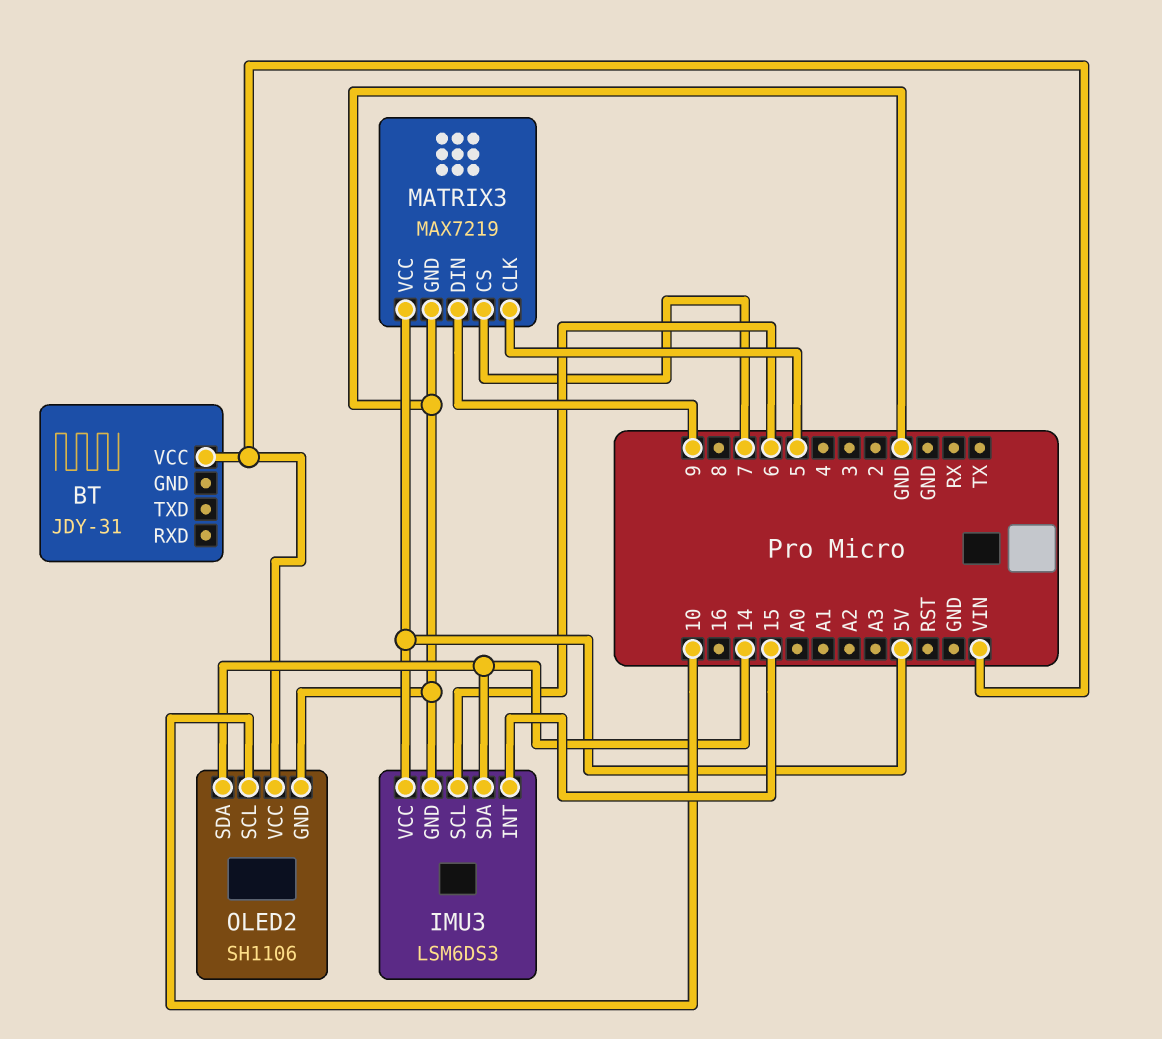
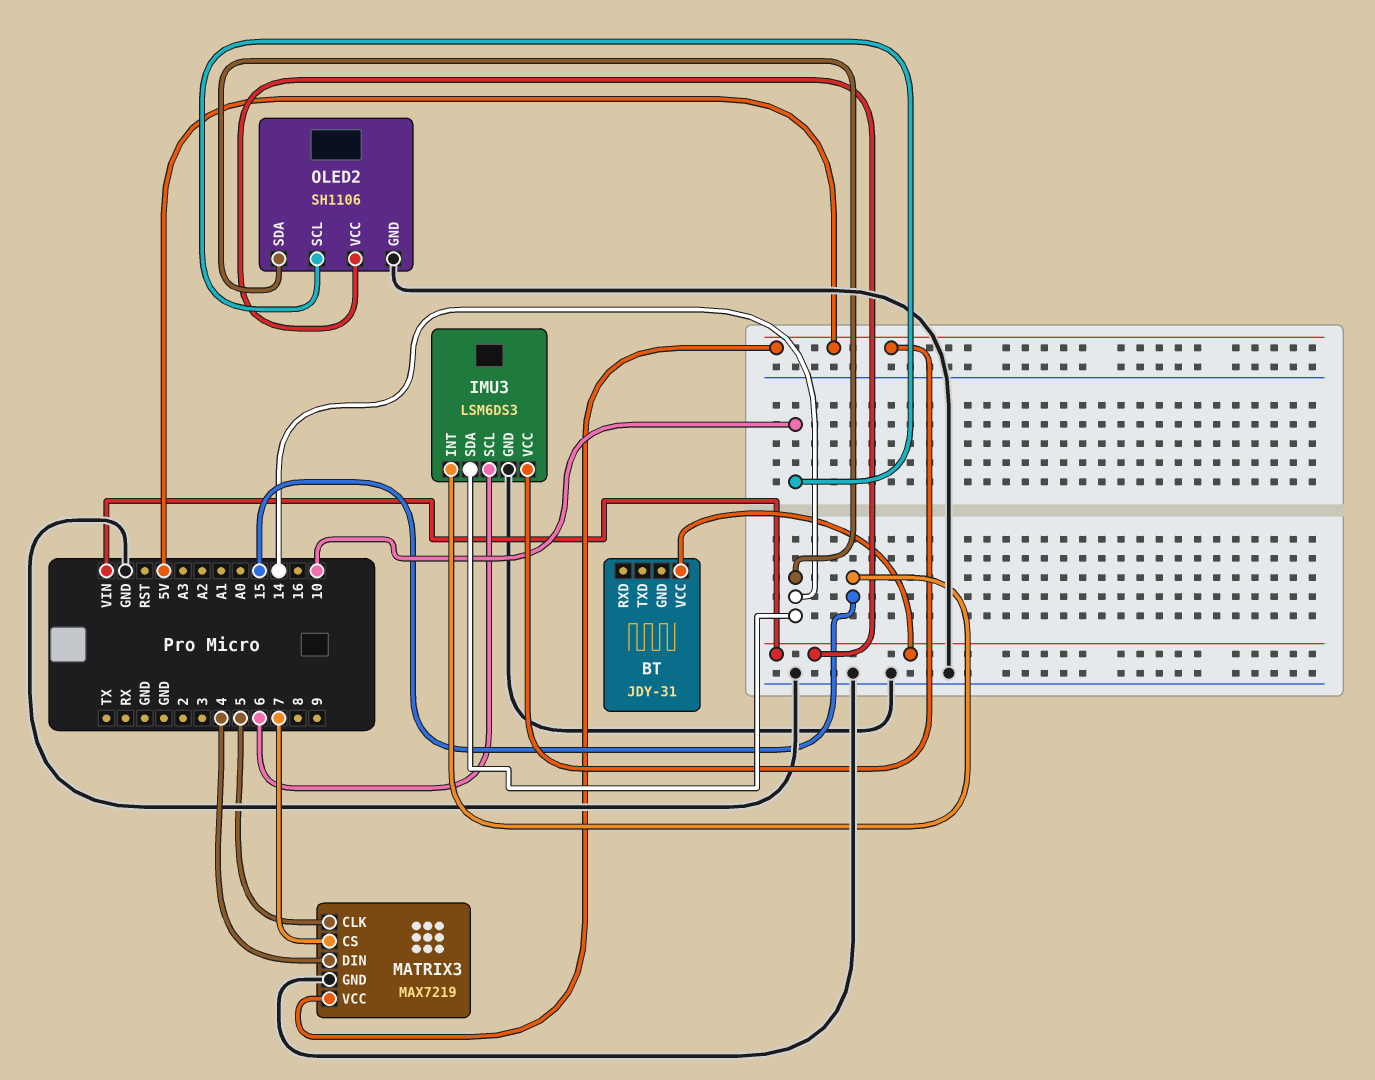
MATRIX3 pin DIN: 9 -> 4

